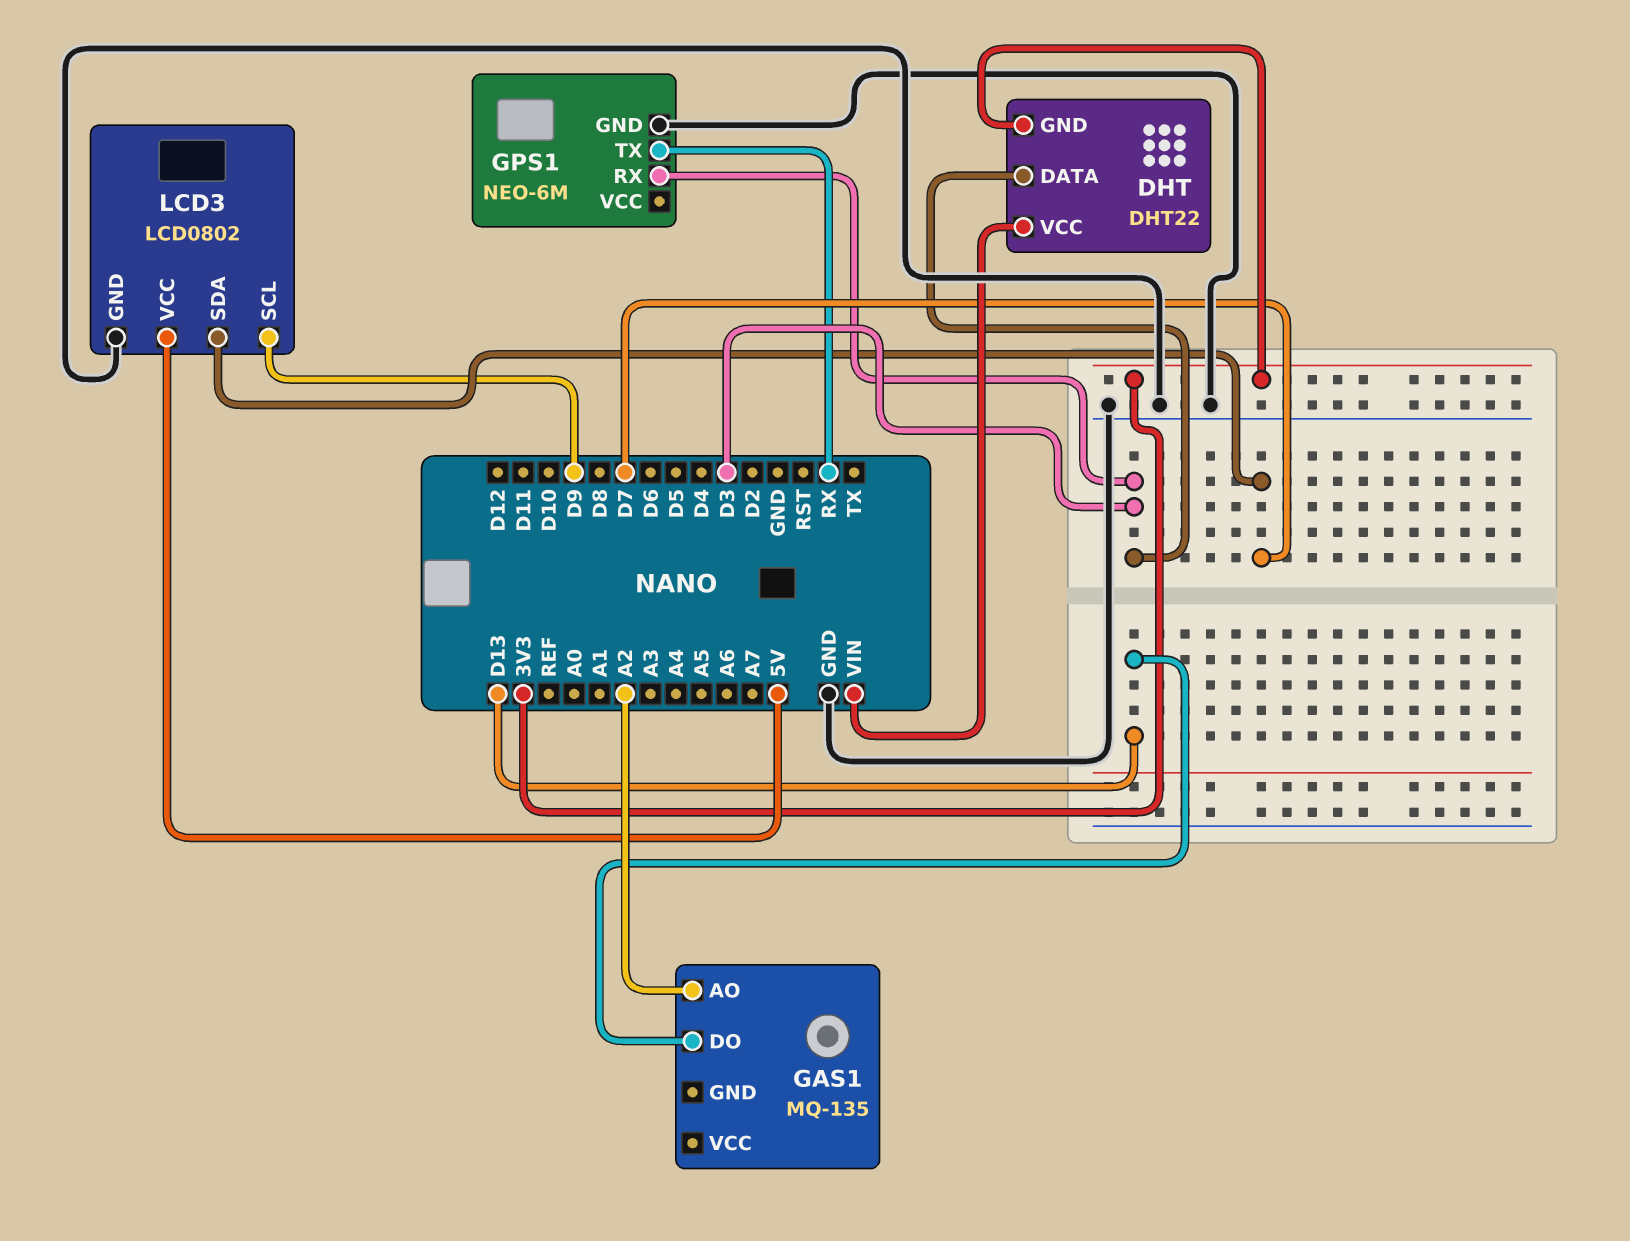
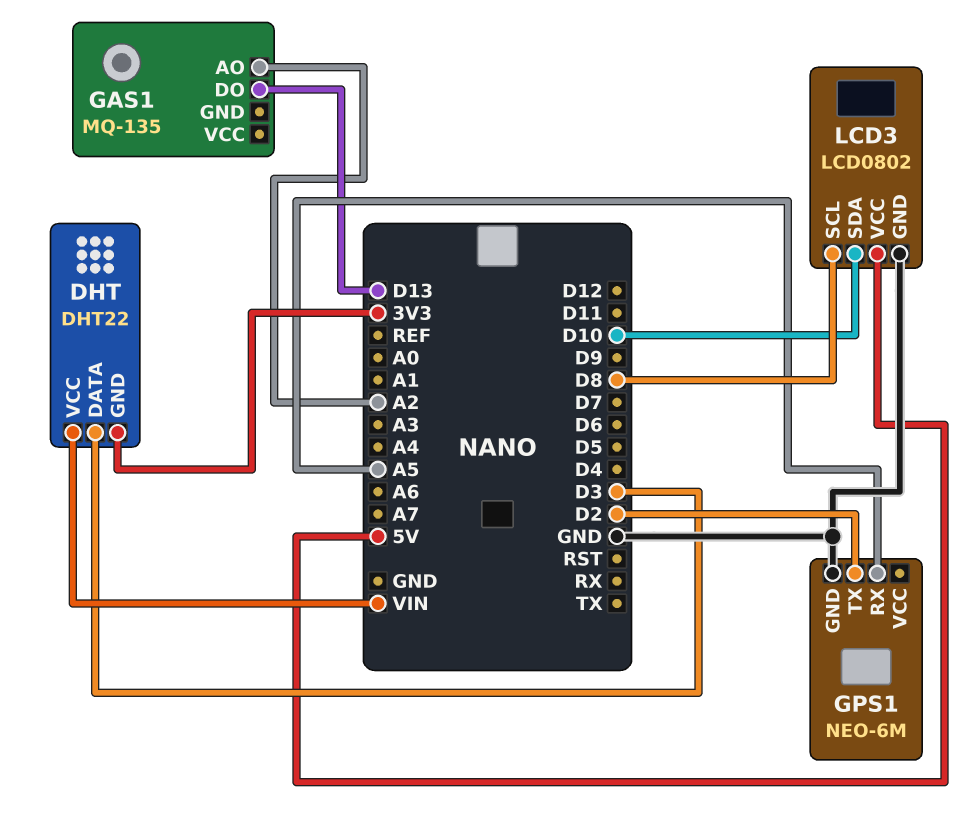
GPS1 pin RX: D3 -> A5
GPS1 pin TX: RX -> D2
LCD3 pin SCL: D9 -> D8
LCD3 pin SDA: D7 -> D10

